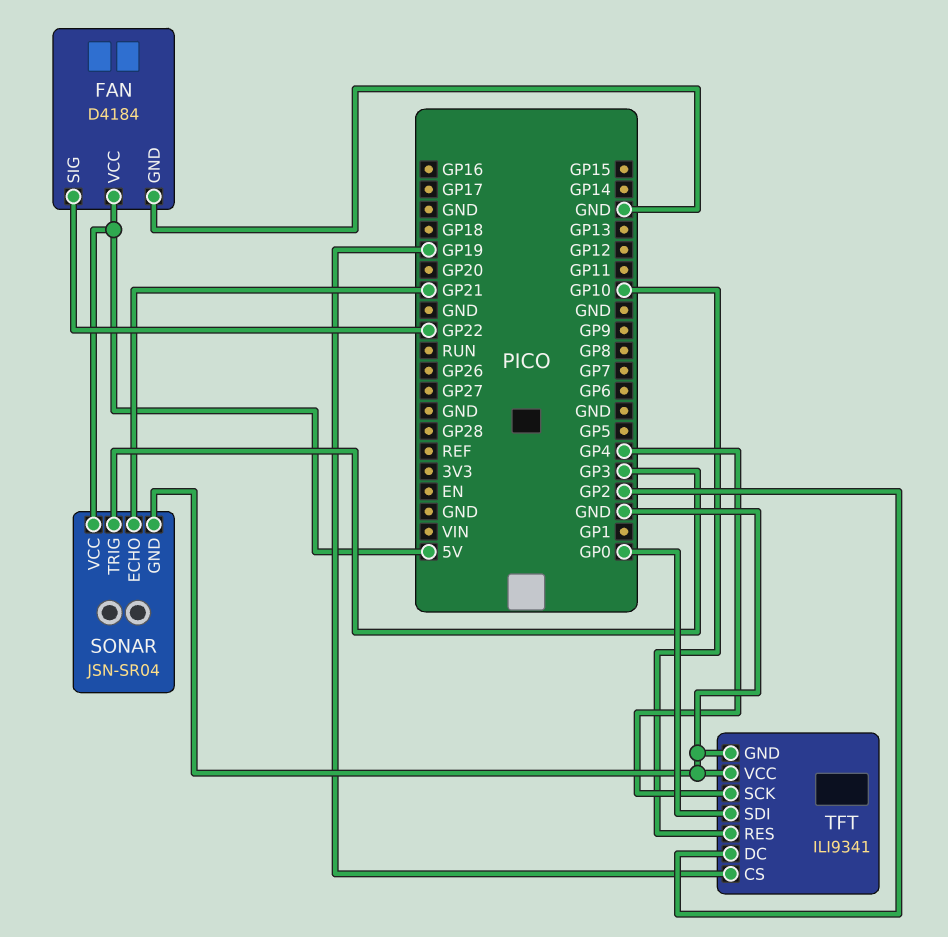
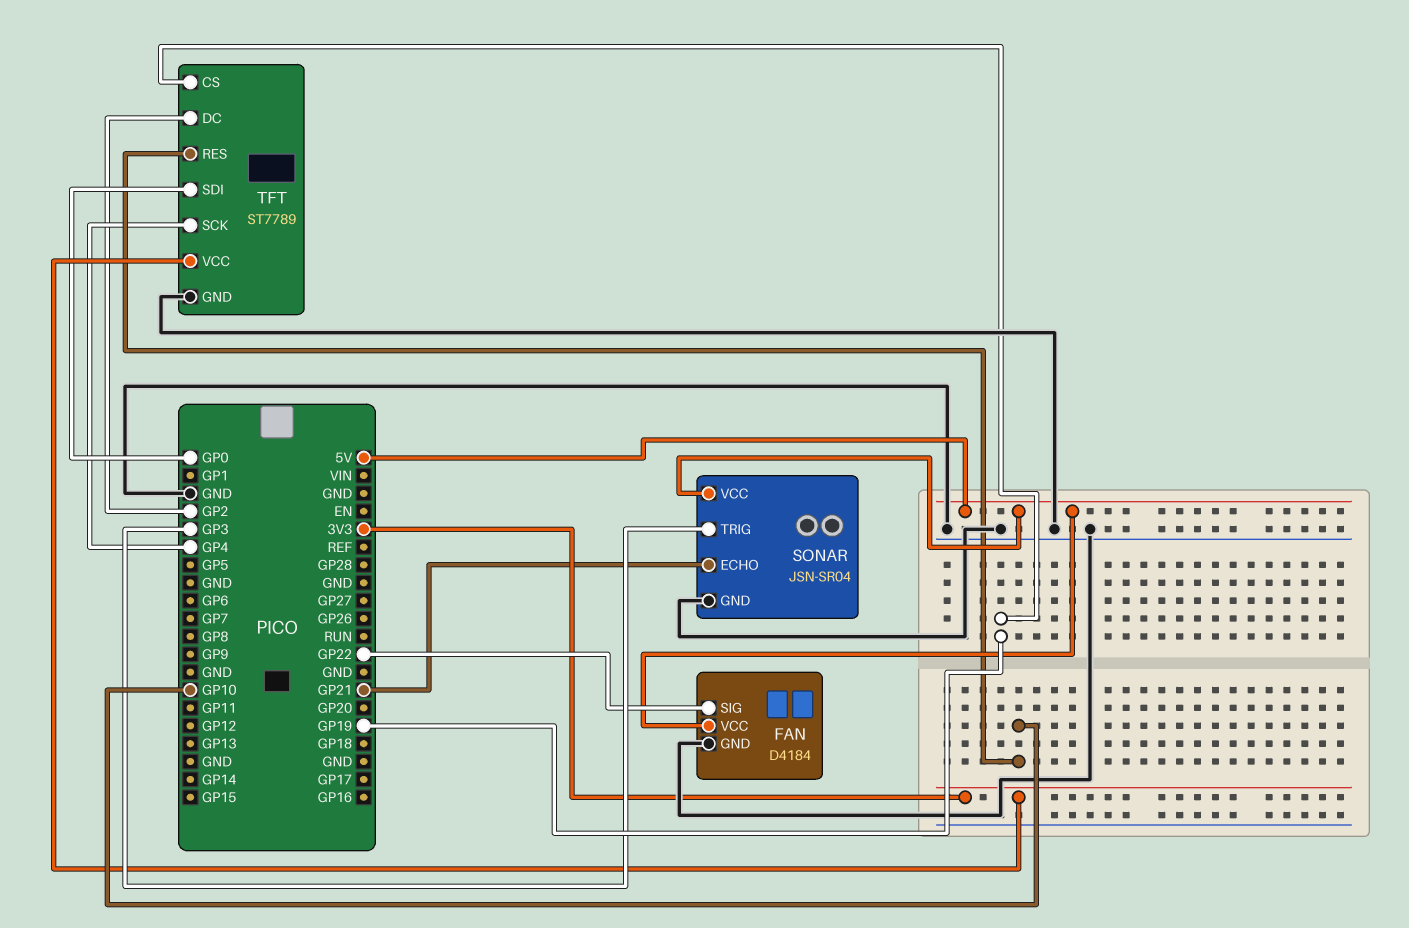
TFT: ILI9341 -> ST7789
TFT pin VCC: GND -> 3V3

